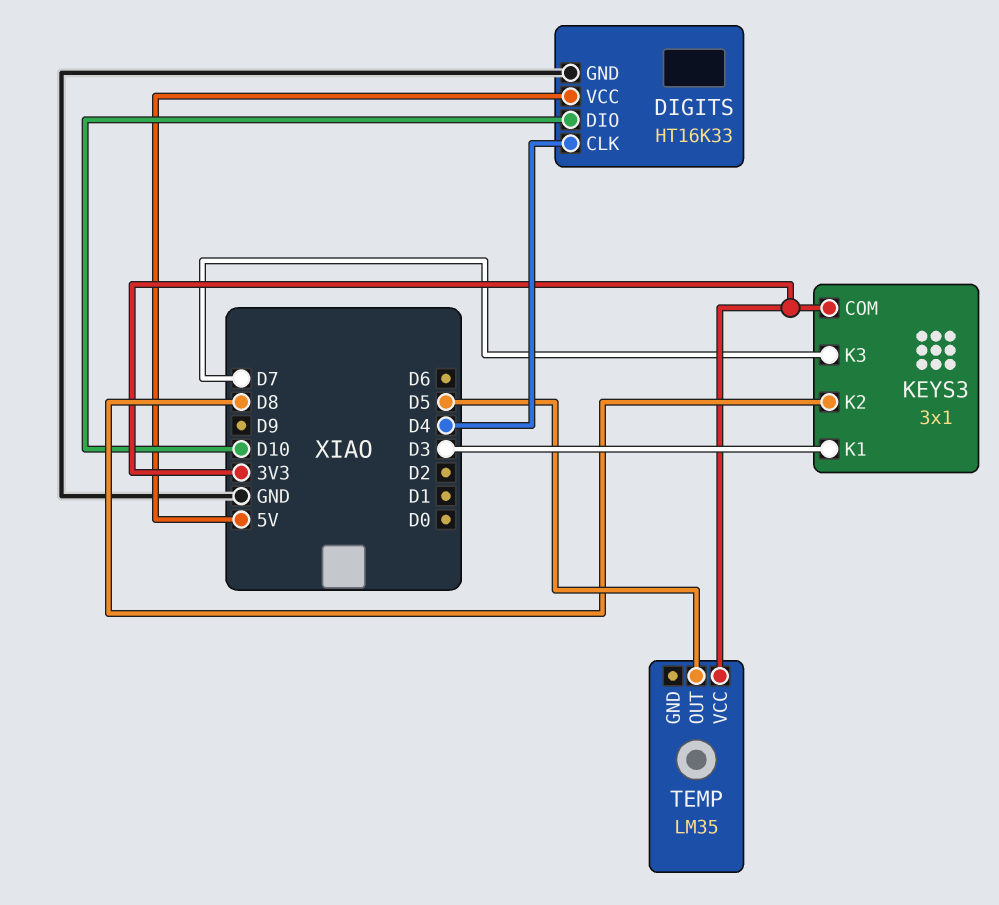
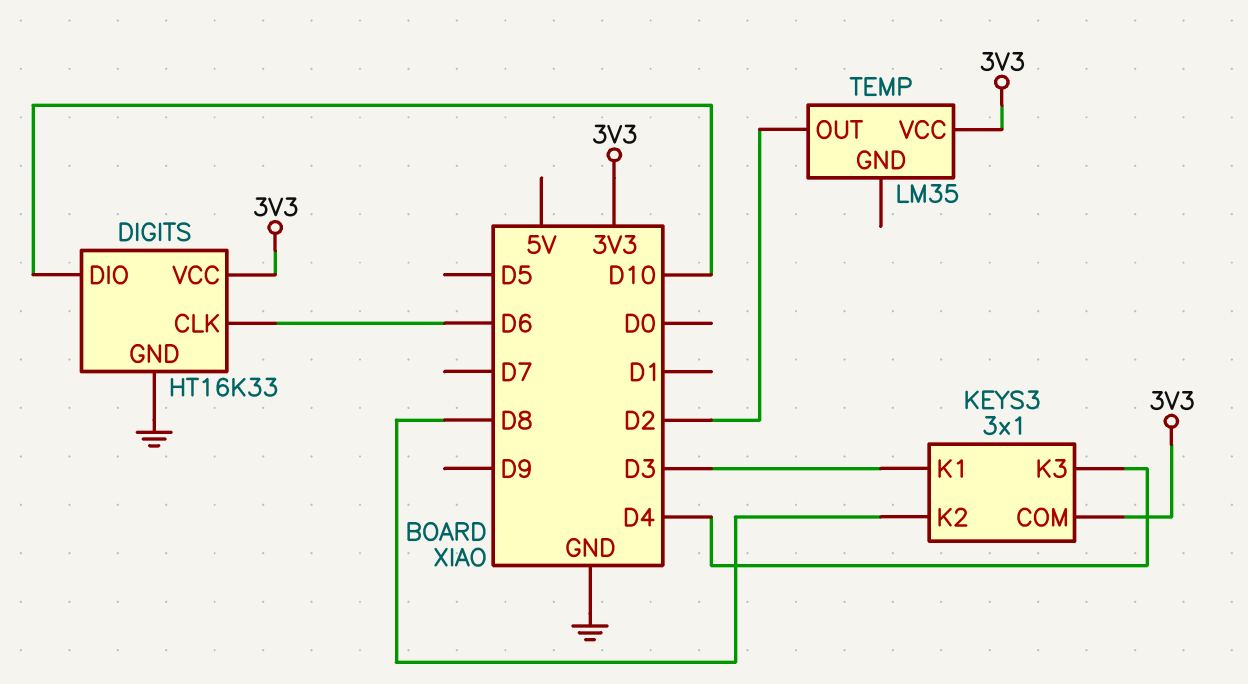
DIGITS pin CLK: D4 -> D6
DIGITS pin VCC: 5V -> 3V3
KEYS3 pin K3: D7 -> D4
TEMP pin OUT: D5 -> D2

